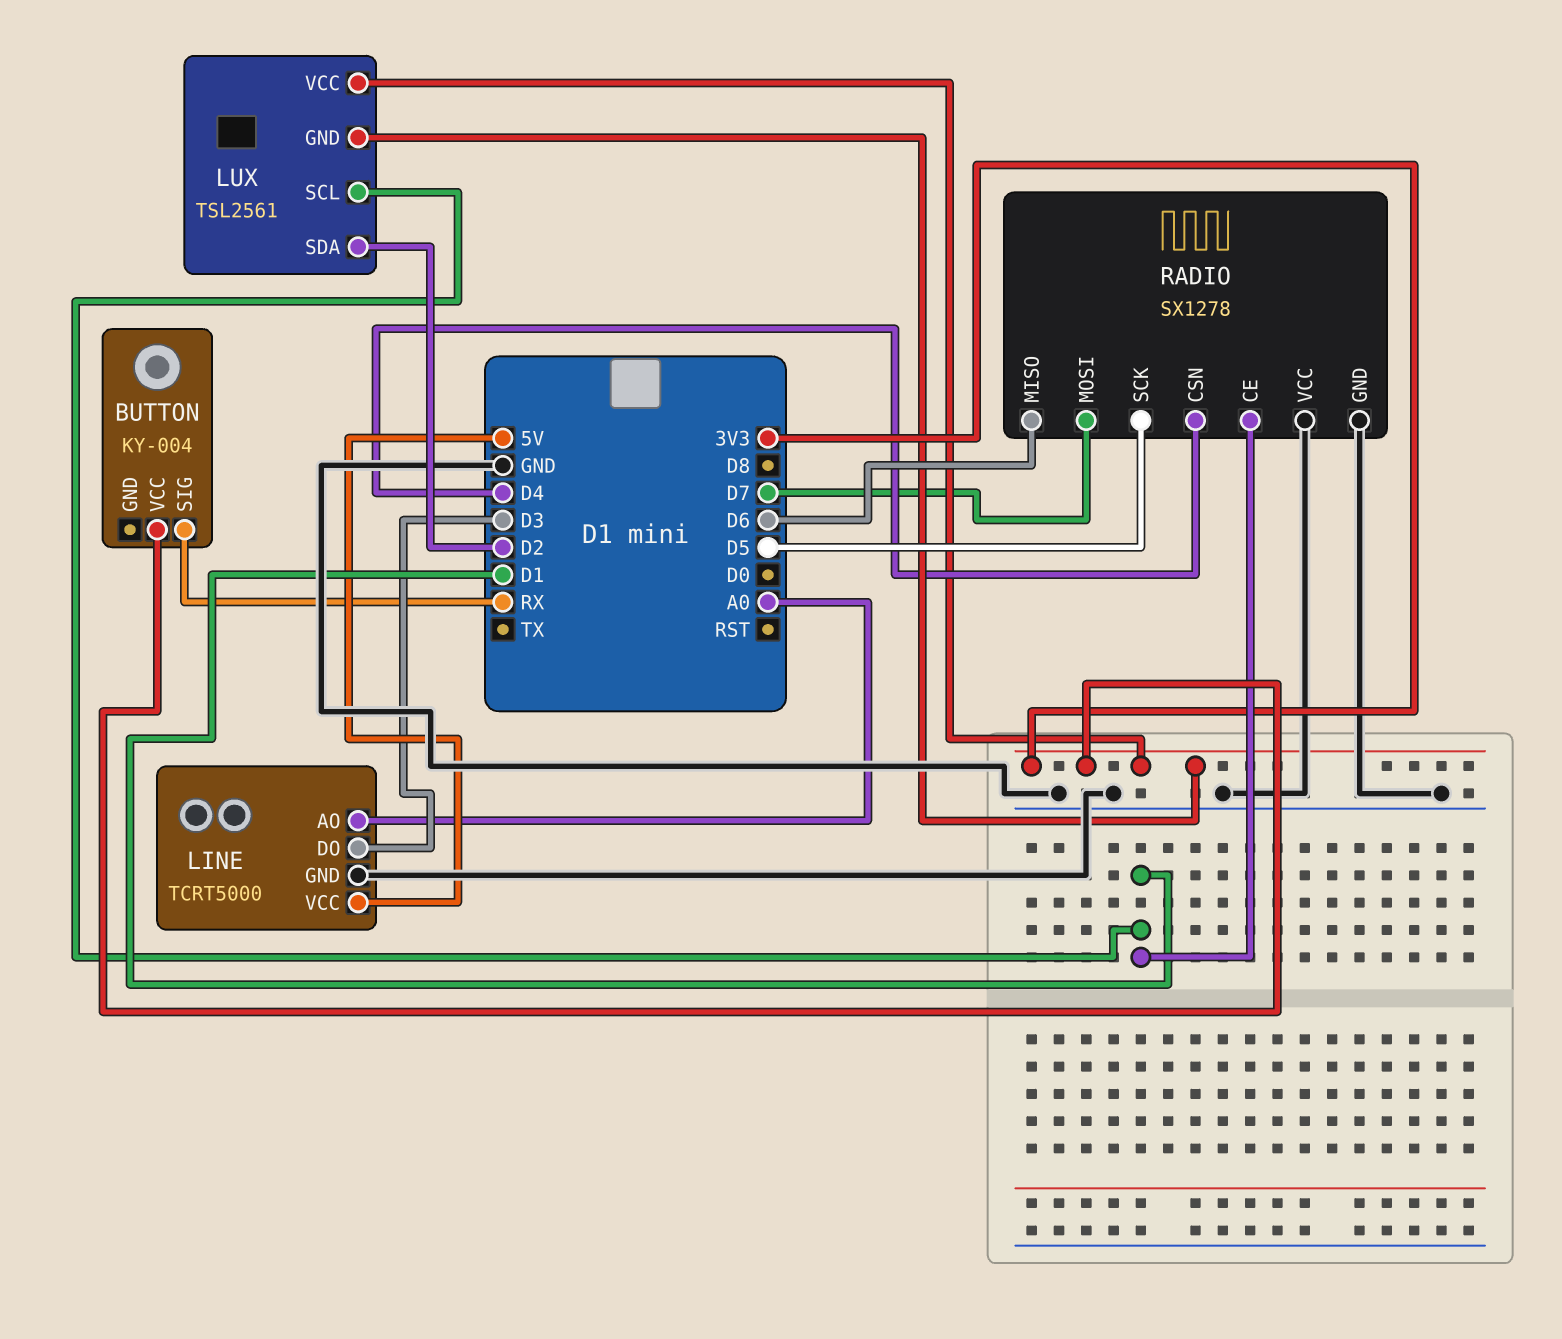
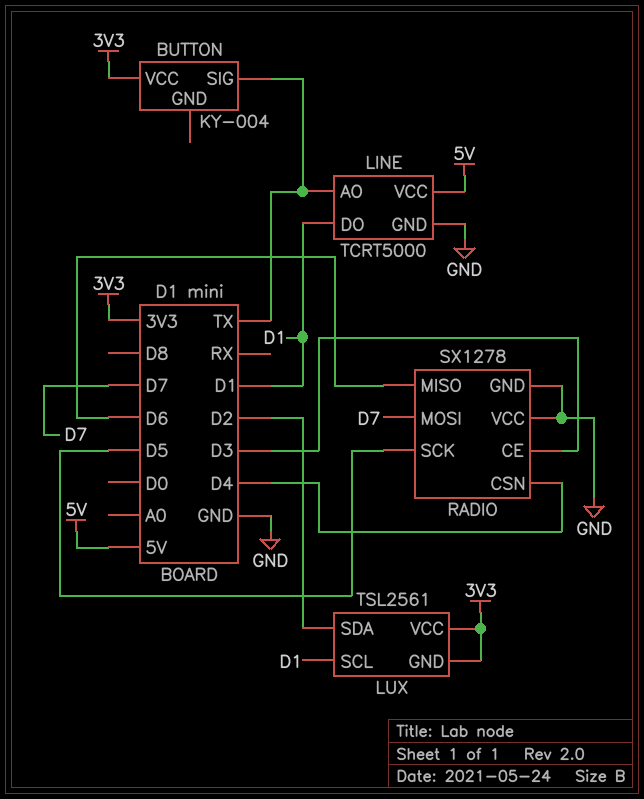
BUTTON pin SIG: RX -> TX
LINE pin AO: A0 -> TX
LINE pin DO: D3 -> D1
RADIO pin CE: D1 -> D3

